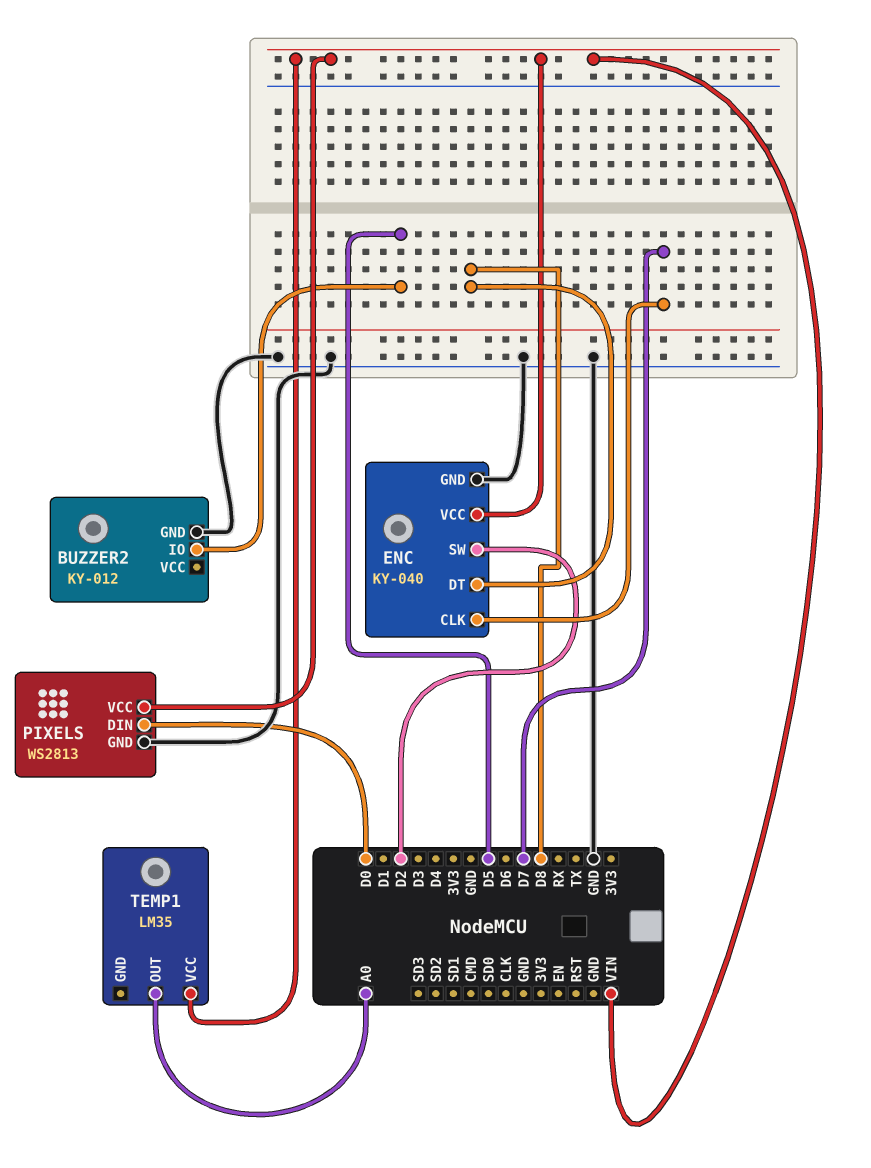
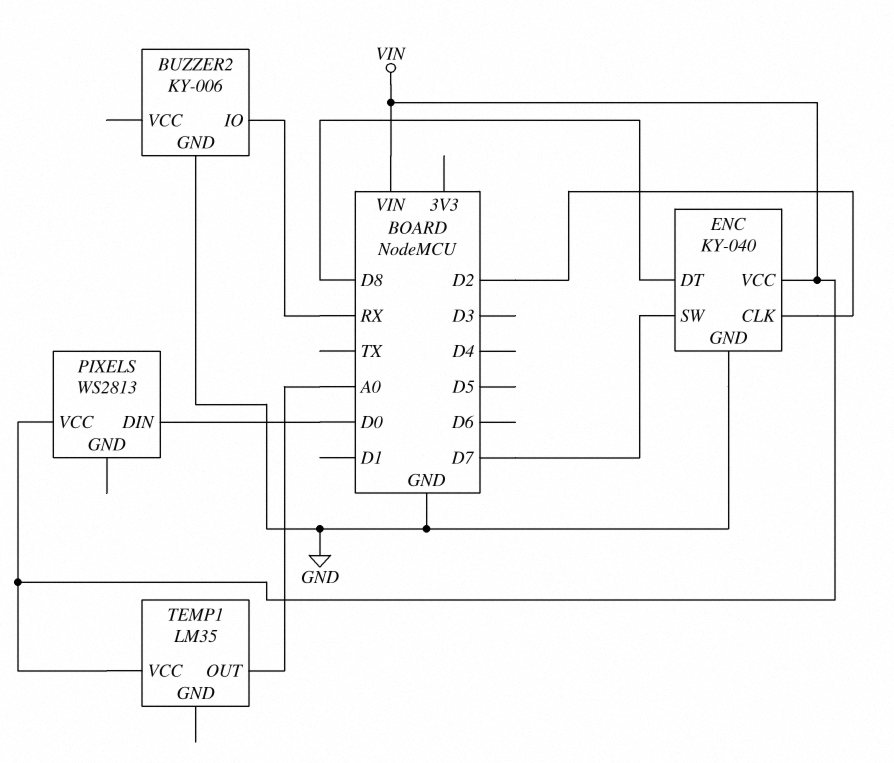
BUZZER2: KY-012 -> KY-006
BUZZER2 pin IO: D5 -> RX
ENC pin CLK: D7 -> D2
ENC pin SW: D2 -> D7
PIXELS pin GND: GND -> none

